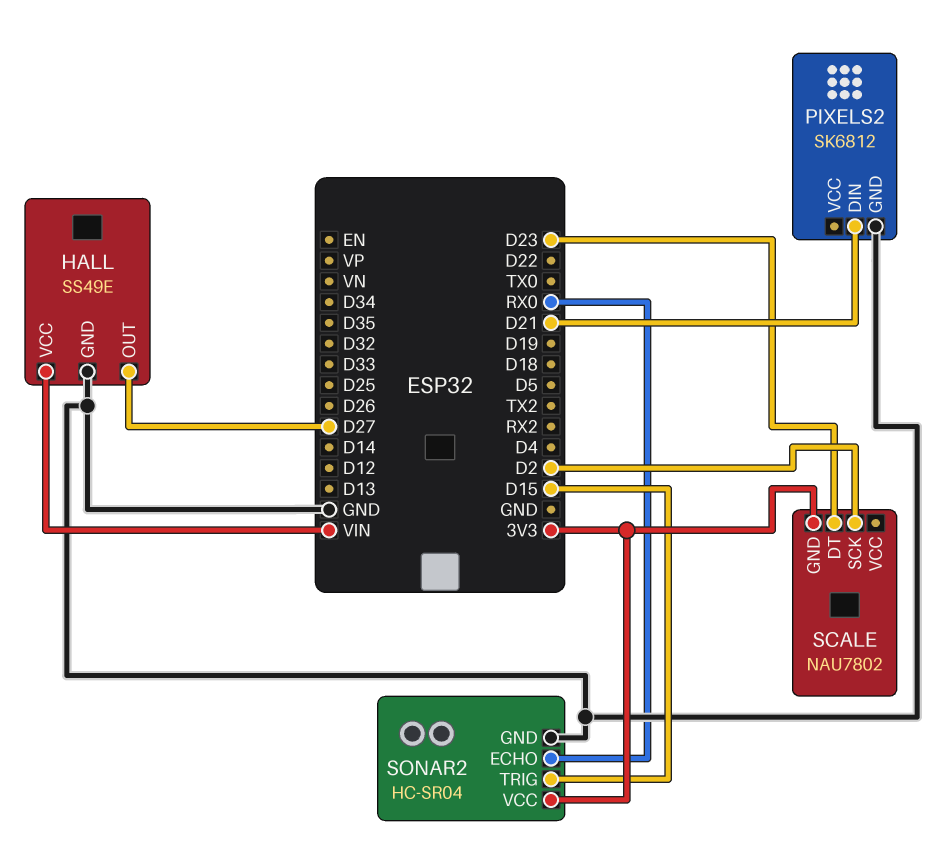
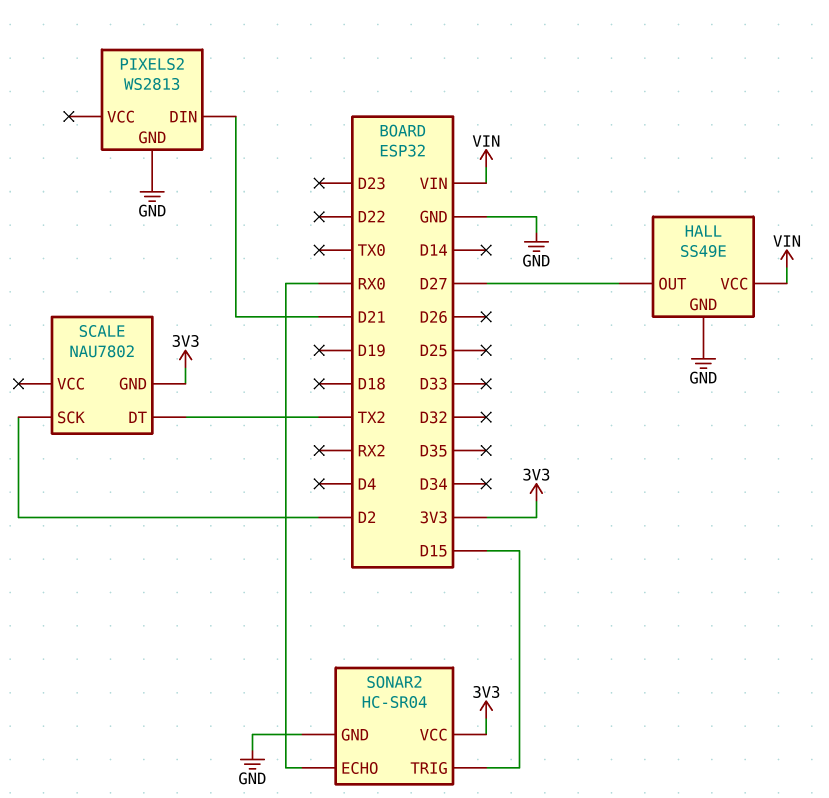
PIXELS2: SK6812 -> WS2813
SCALE pin DT: D23 -> TX2

